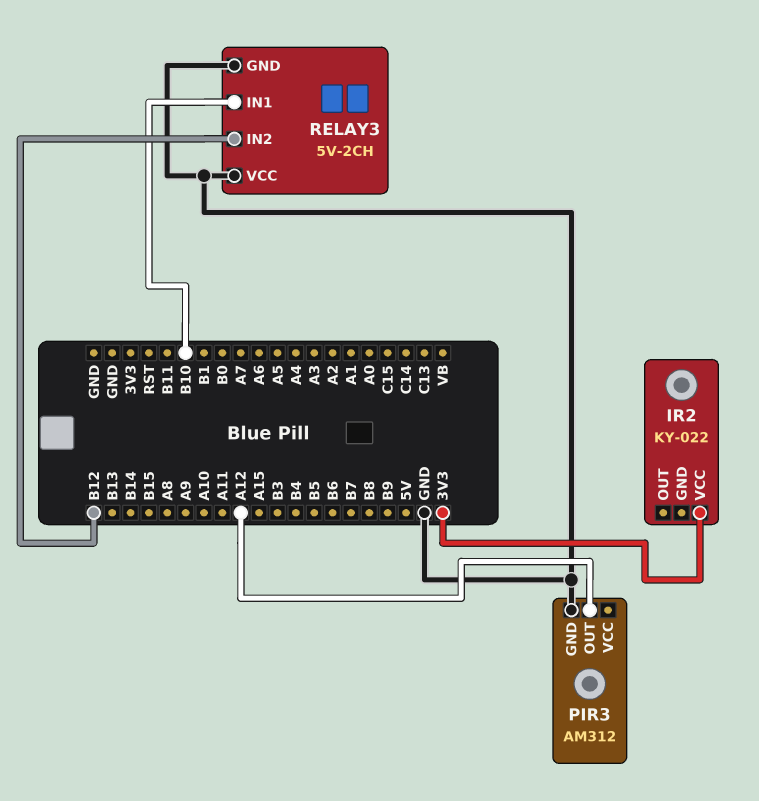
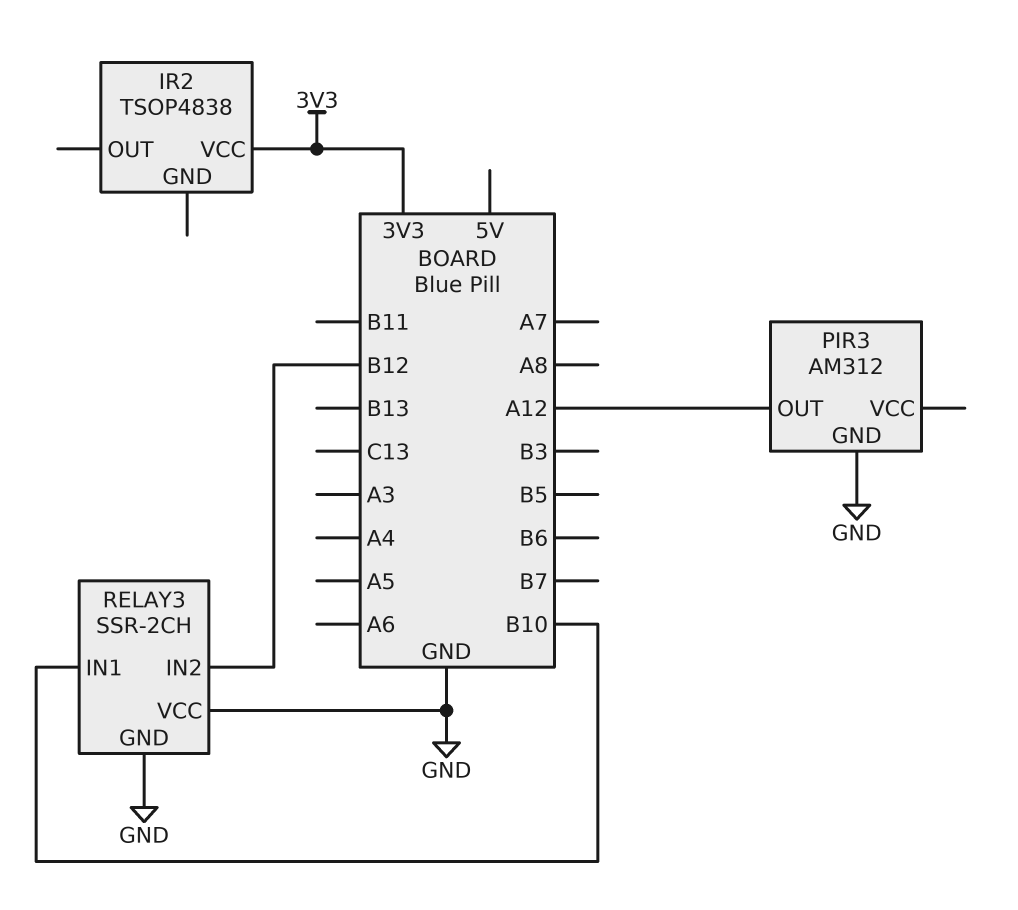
IR2: KY-022 -> TSOP4838
RELAY3: 5V-2CH -> SSR-2CH

